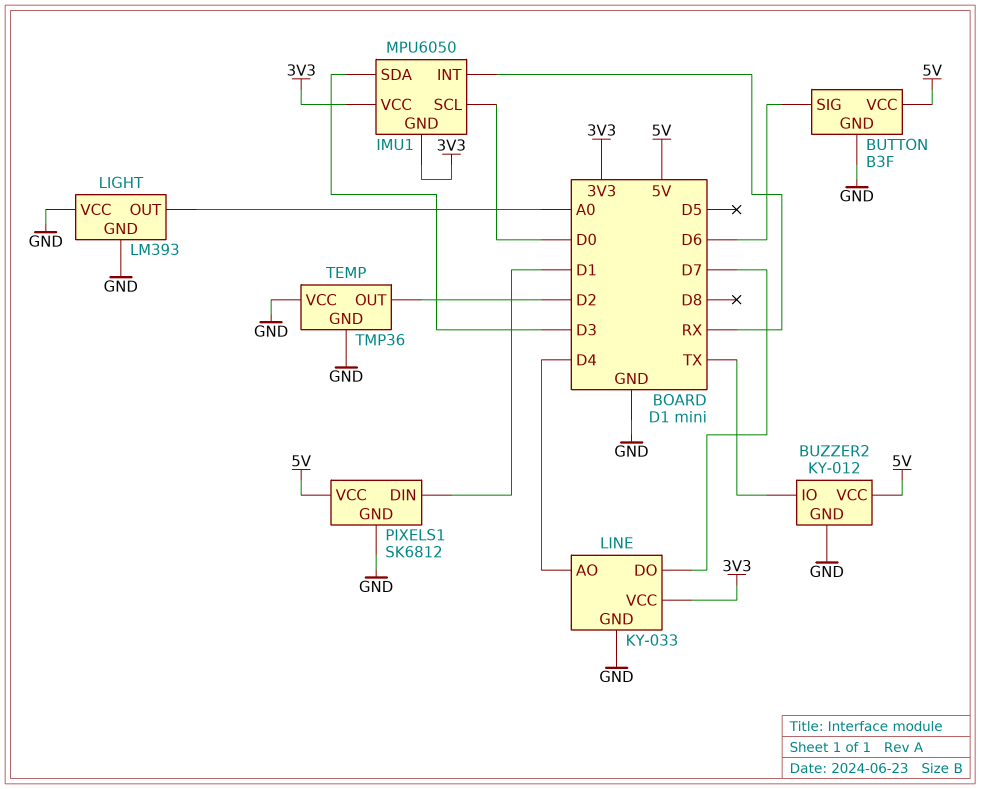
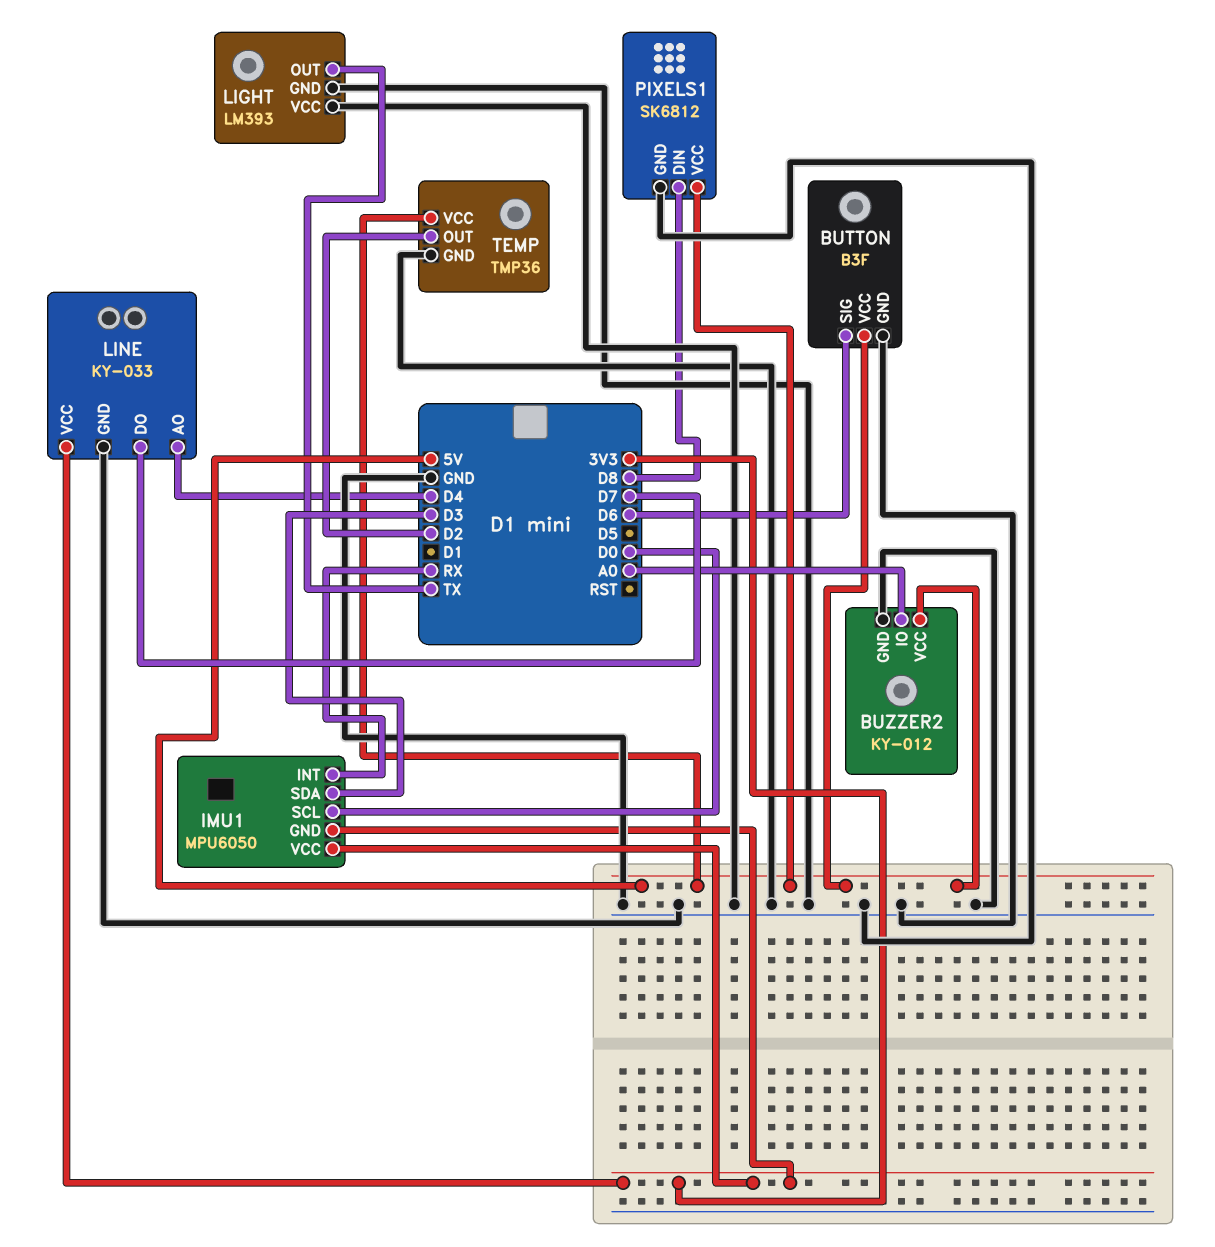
BUZZER2 pin IO: TX -> A0
LIGHT pin OUT: A0 -> TX
PIXELS1 pin DIN: D1 -> D8
TEMP pin VCC: GND -> 5V

